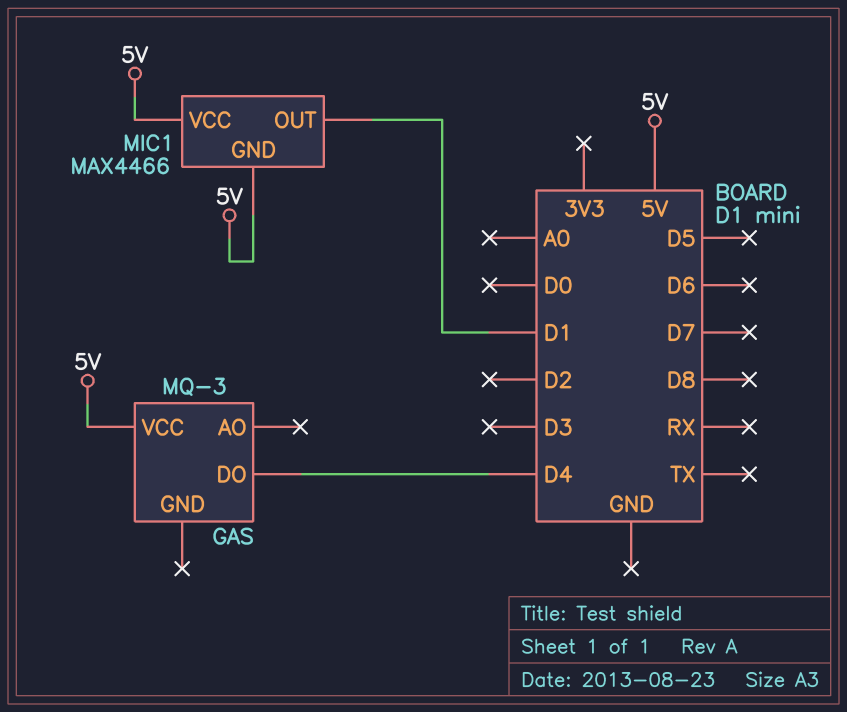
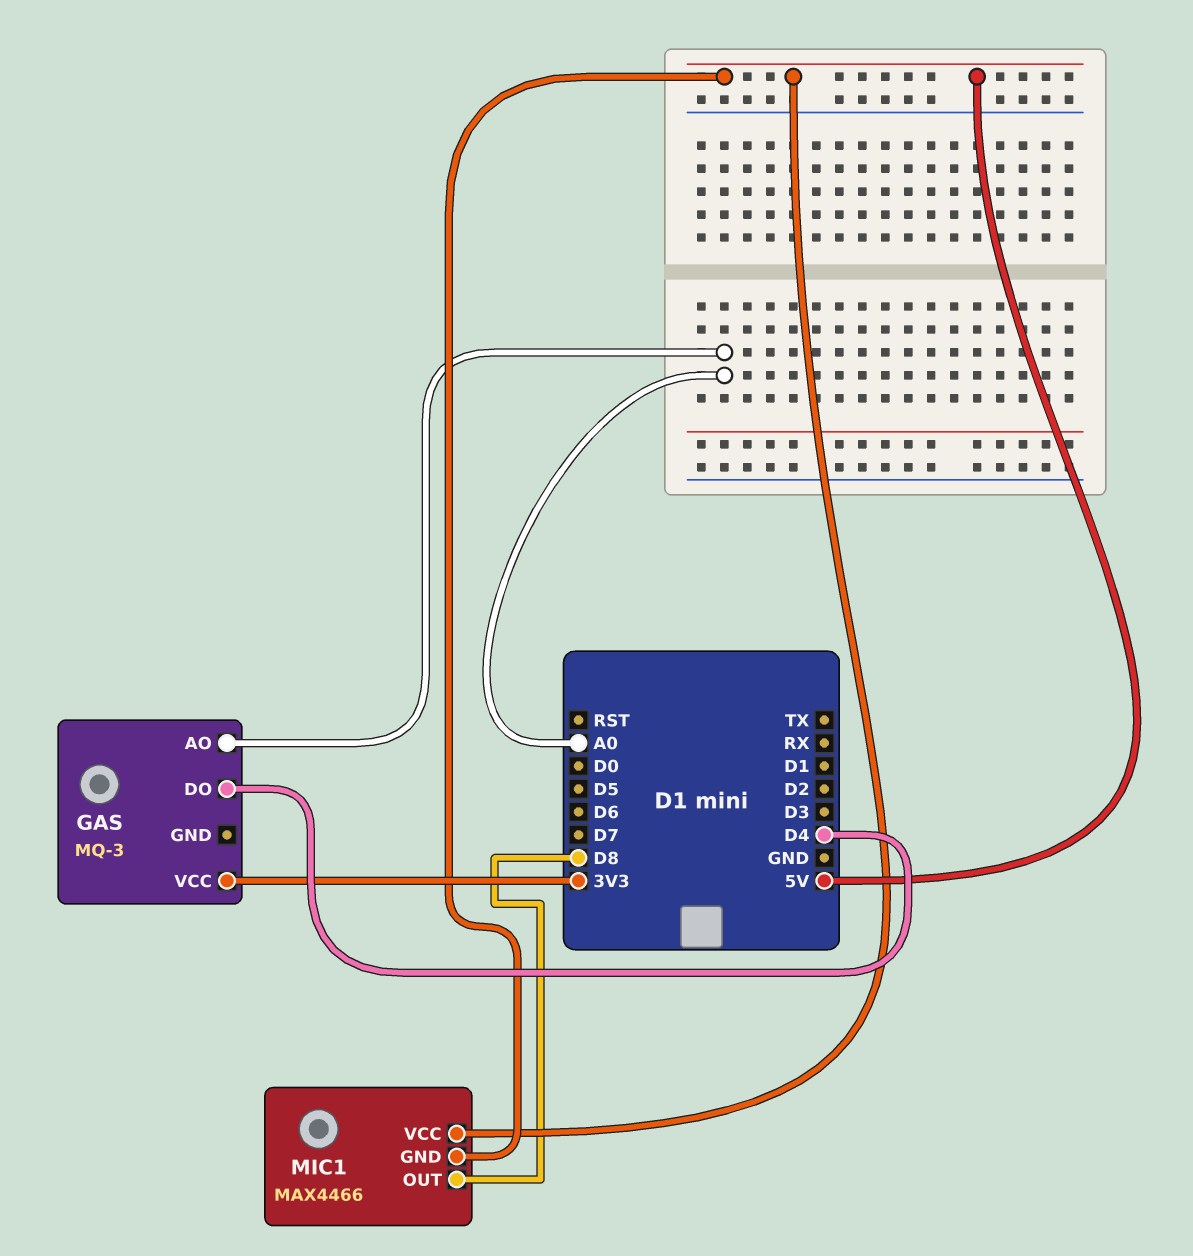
GAS pin AO: none -> A0
GAS pin VCC: 5V -> 3V3
MIC1 pin OUT: D1 -> D8

